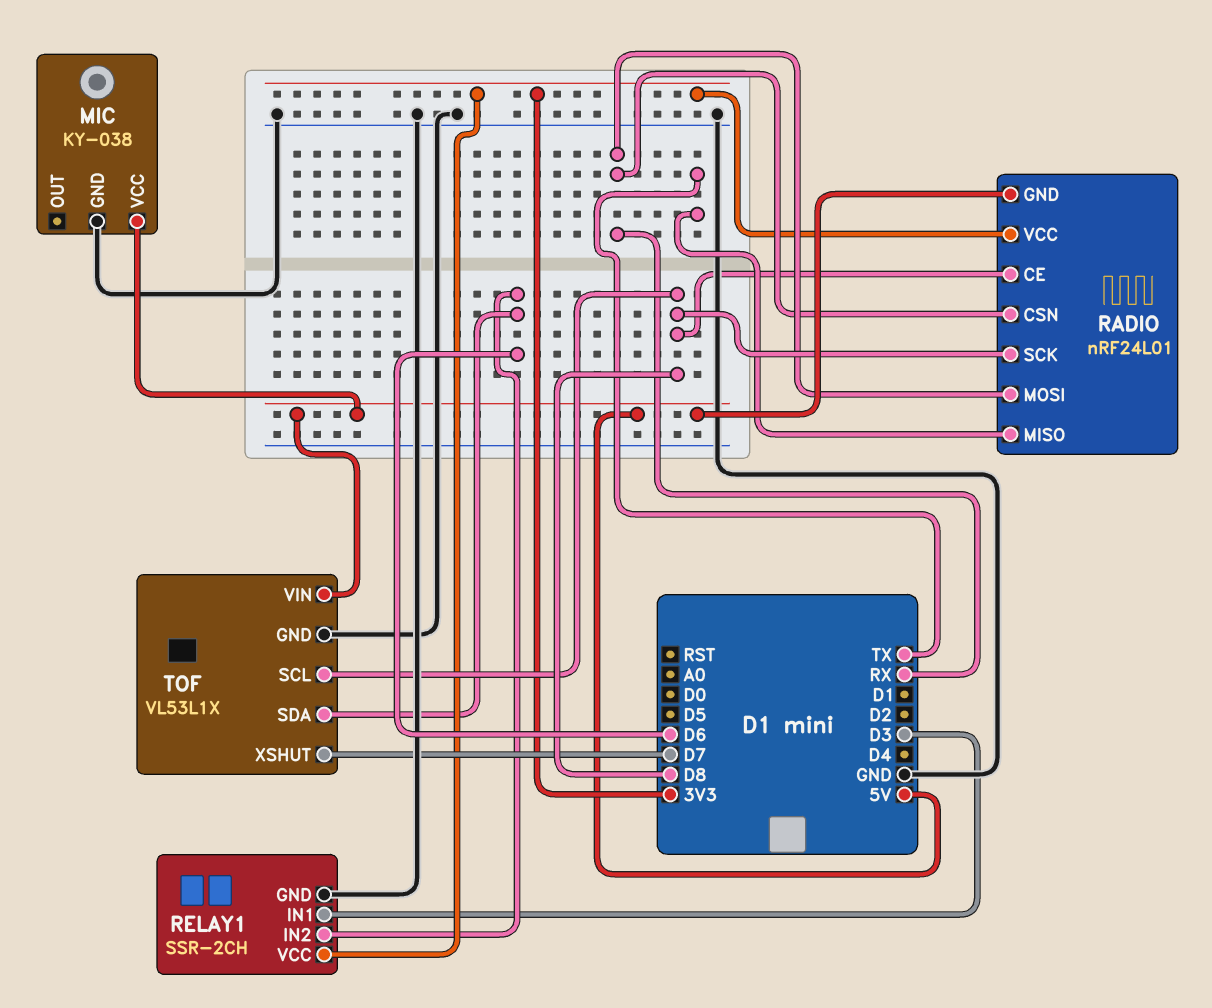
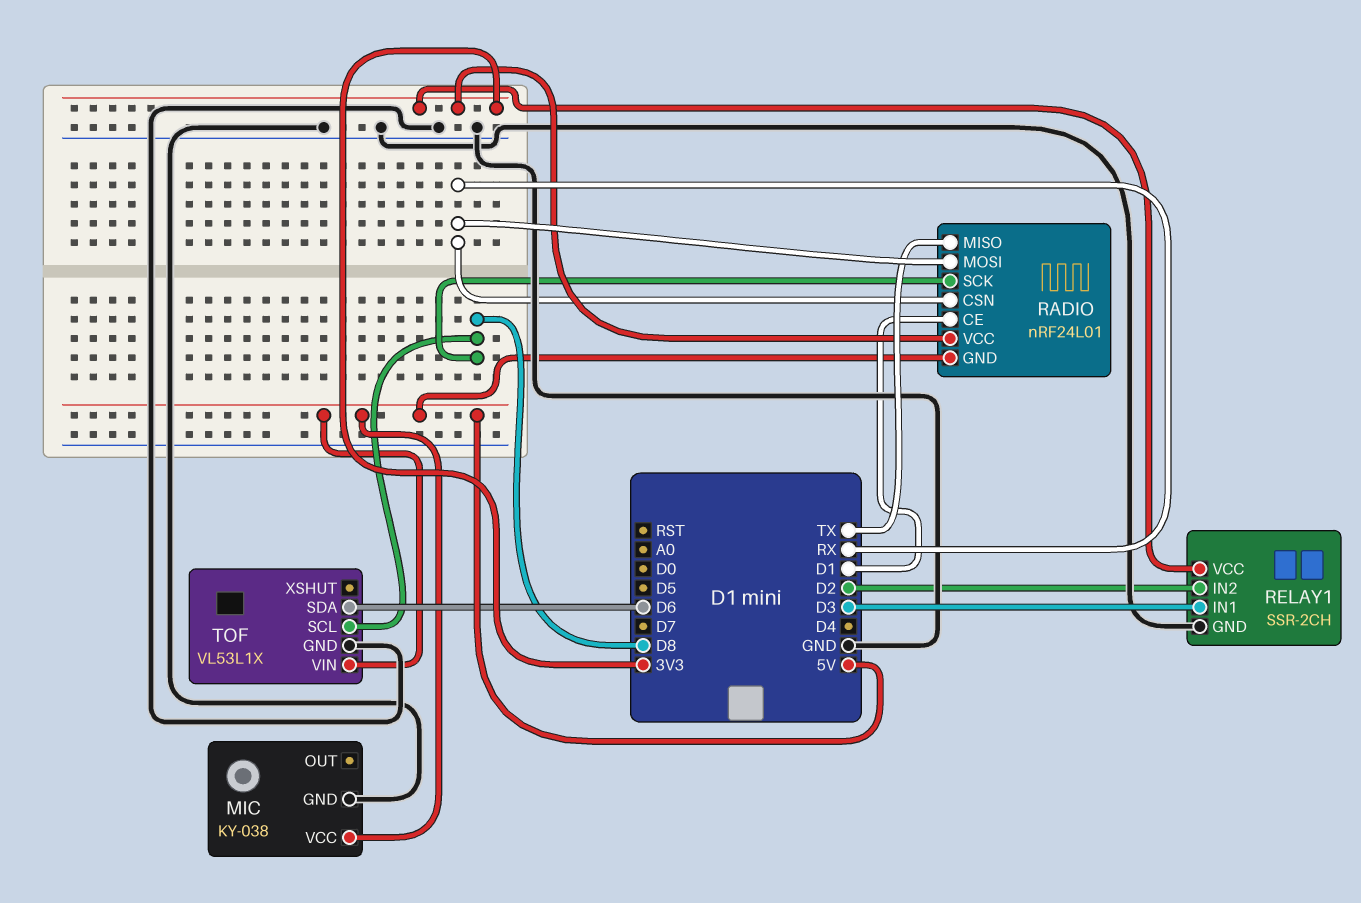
RADIO pin CE: D8 -> D1
RELAY1 pin IN2: D6 -> D2
TOF pin XSHUT: D7 -> none

